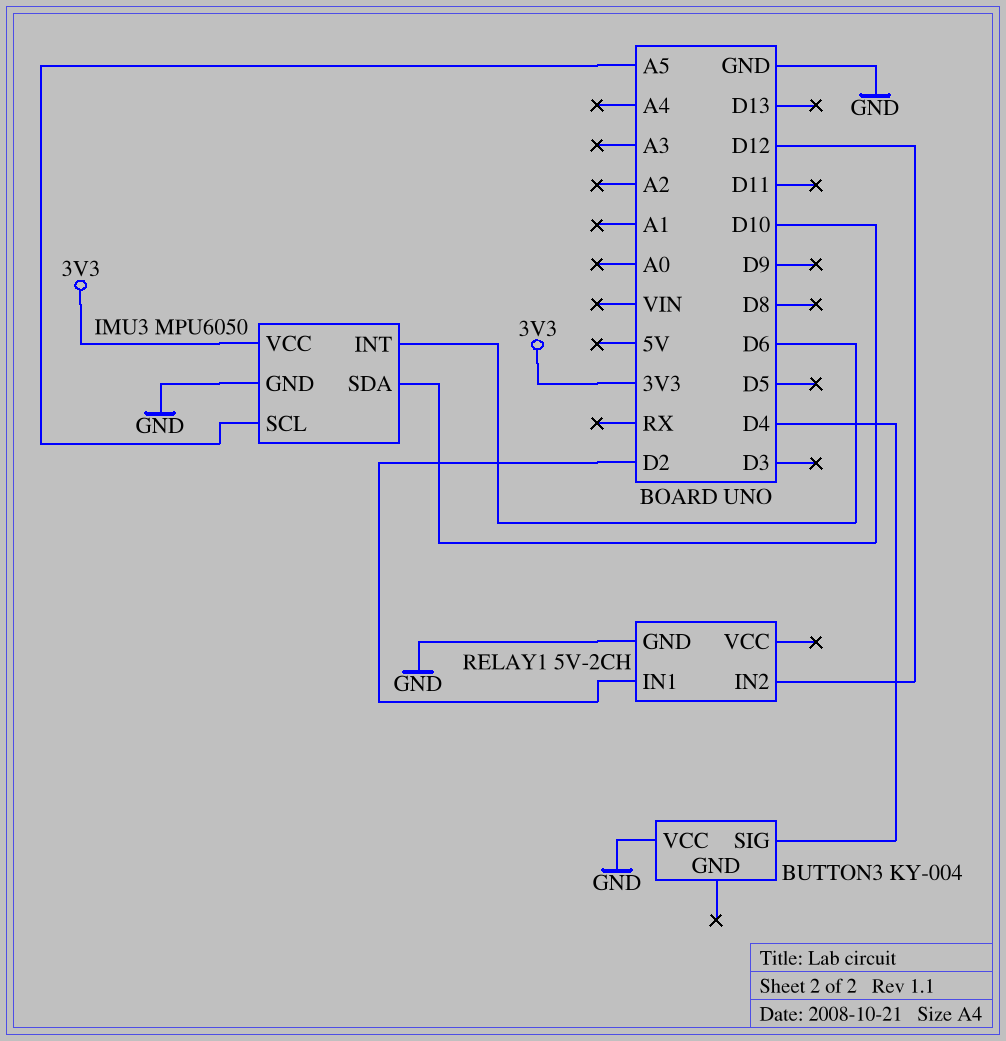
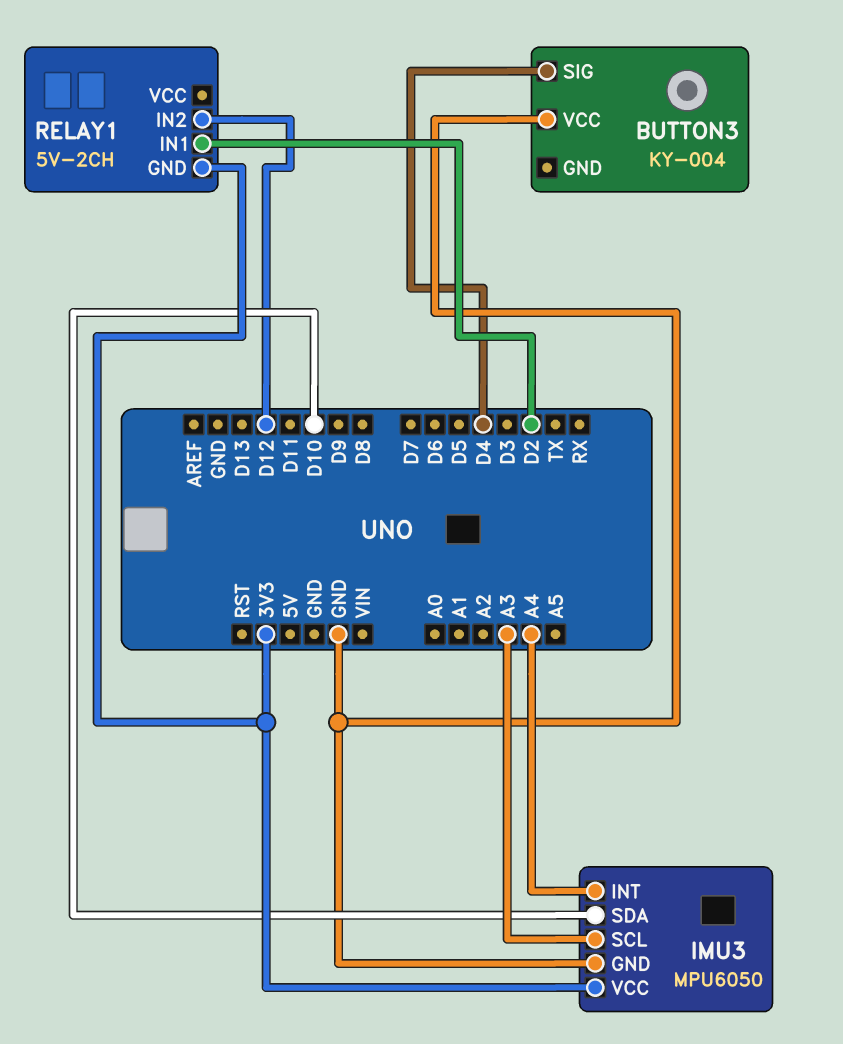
IMU3 pin INT: D6 -> A4
IMU3 pin SCL: A5 -> A3
RELAY1 pin GND: GND -> 3V3

